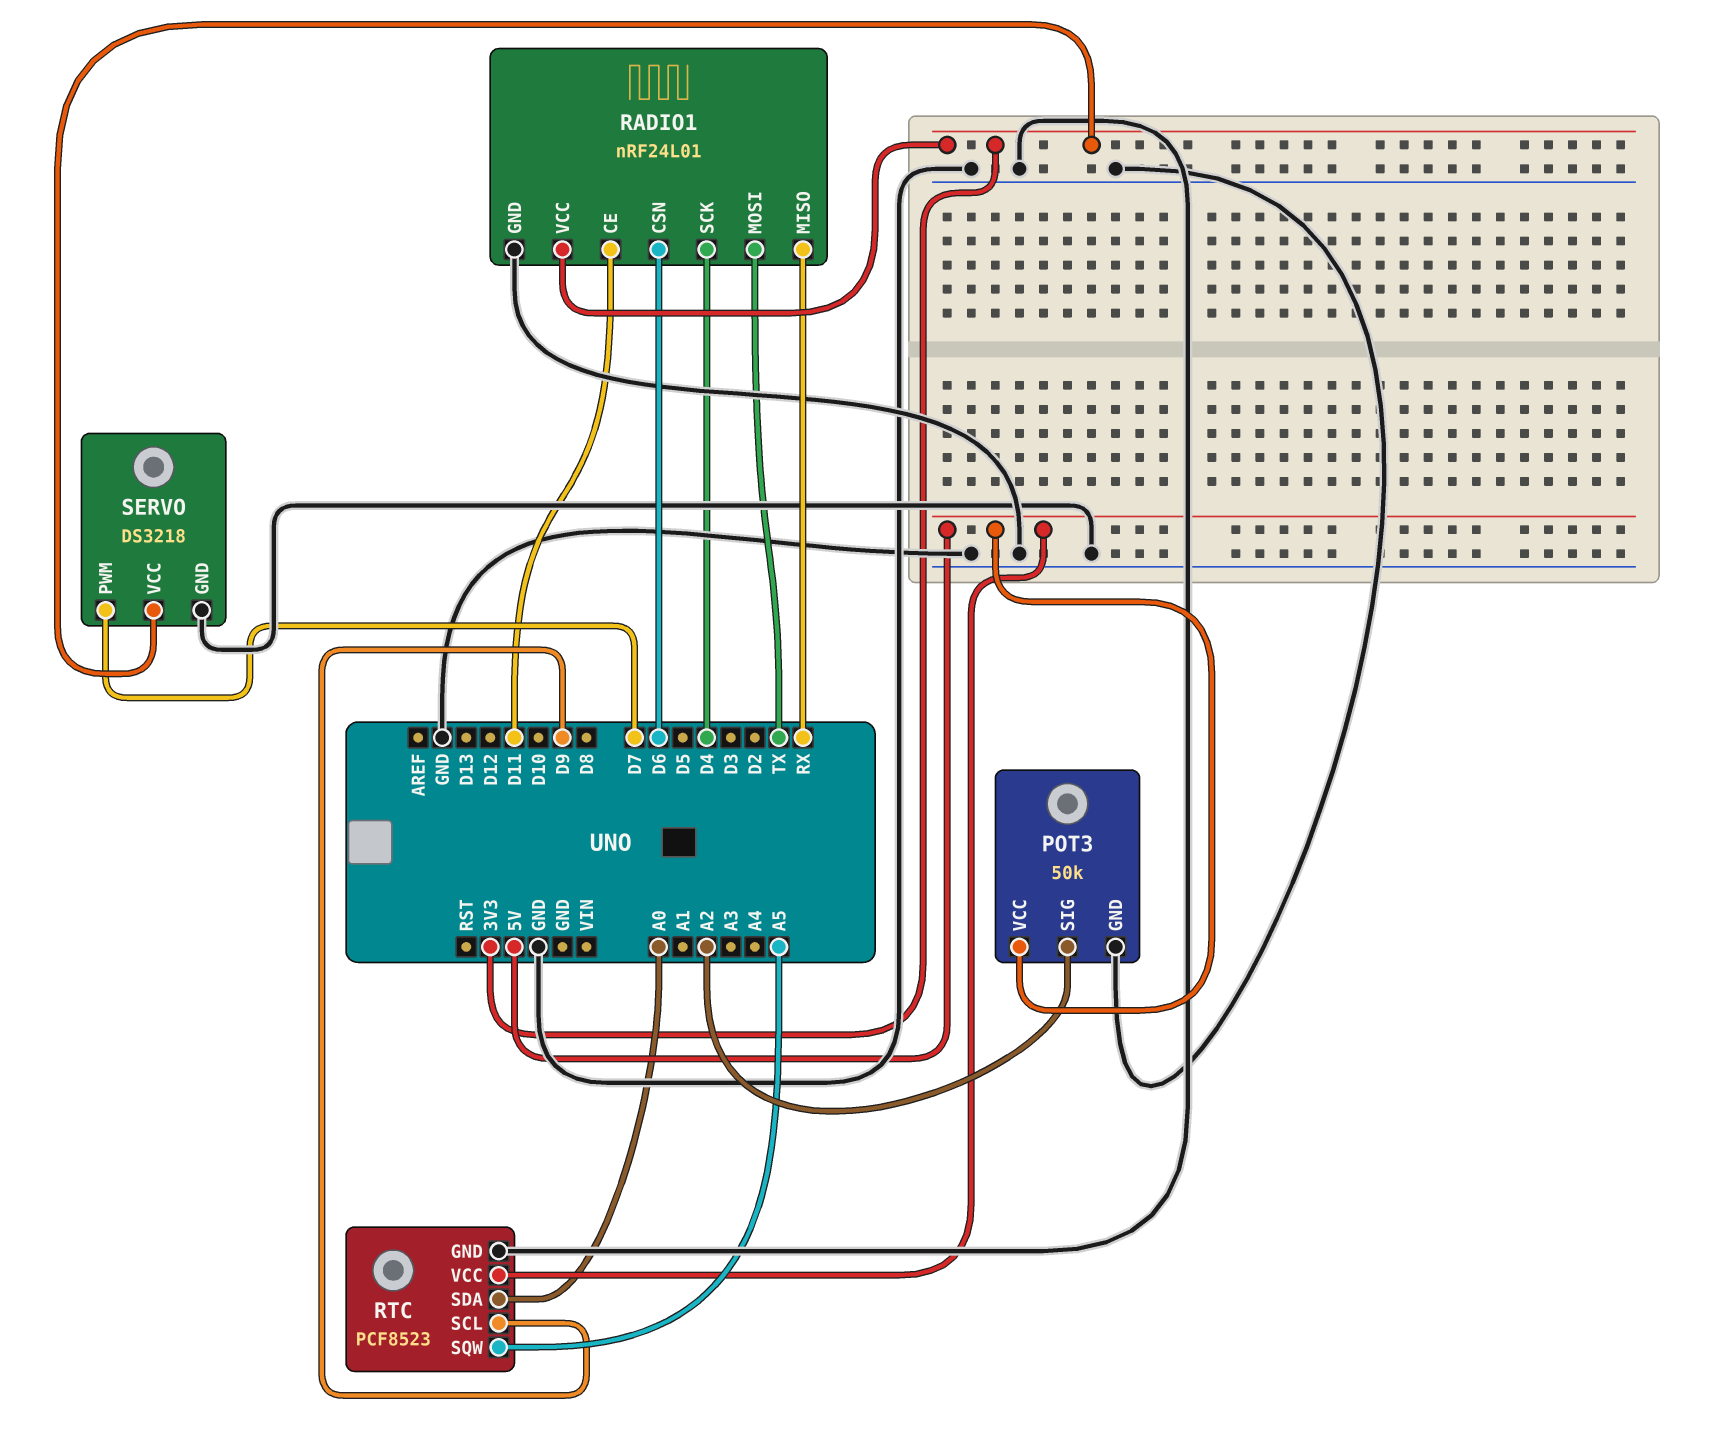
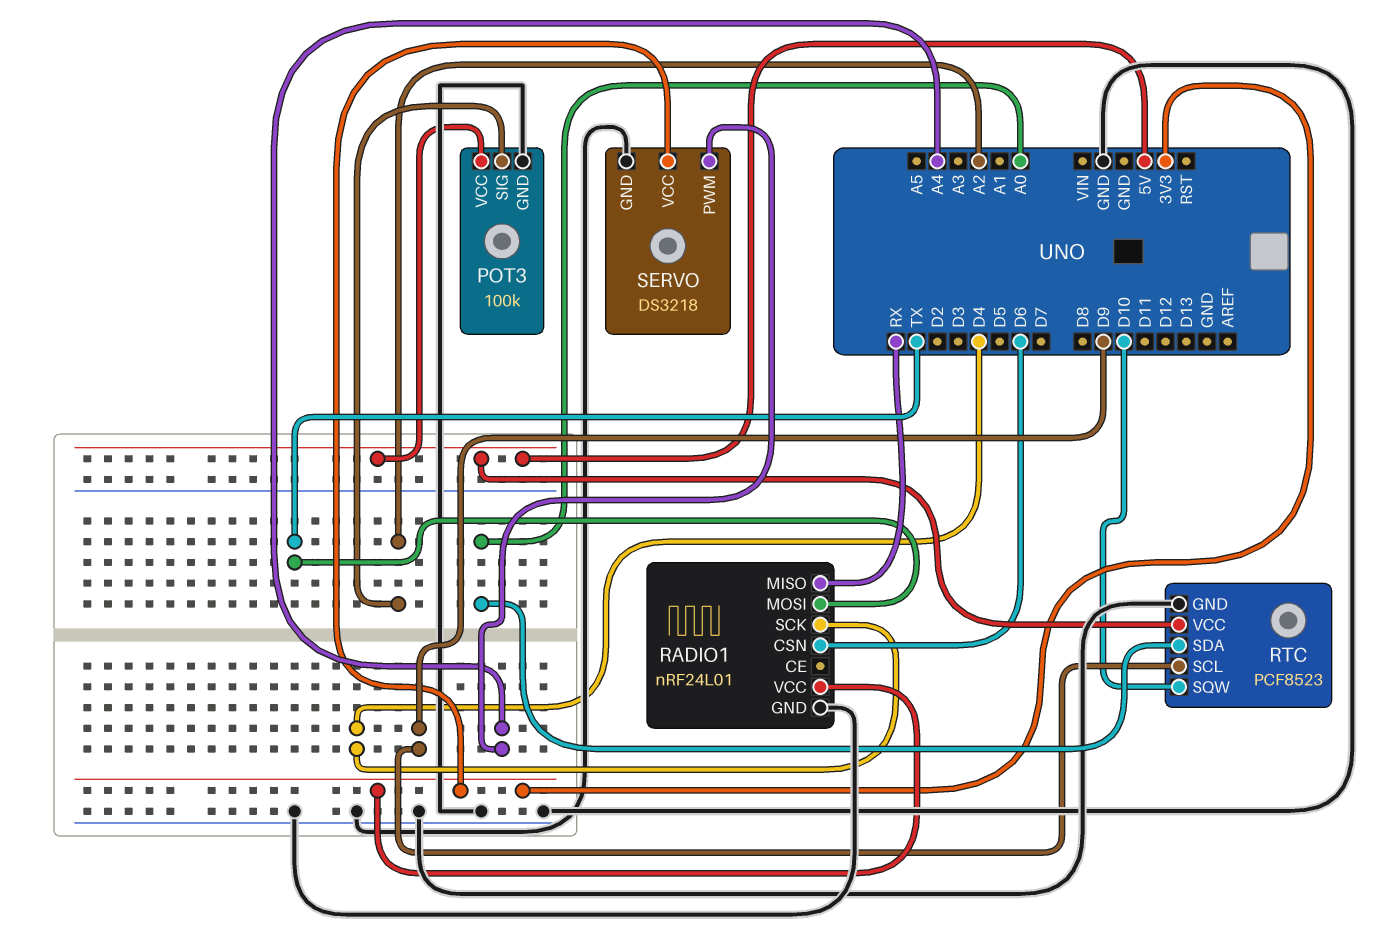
POT3: 50k -> 100k
RADIO1 pin CE: D11 -> none
RTC pin SQW: A5 -> D10
SERVO pin PWM: D7 -> A4

